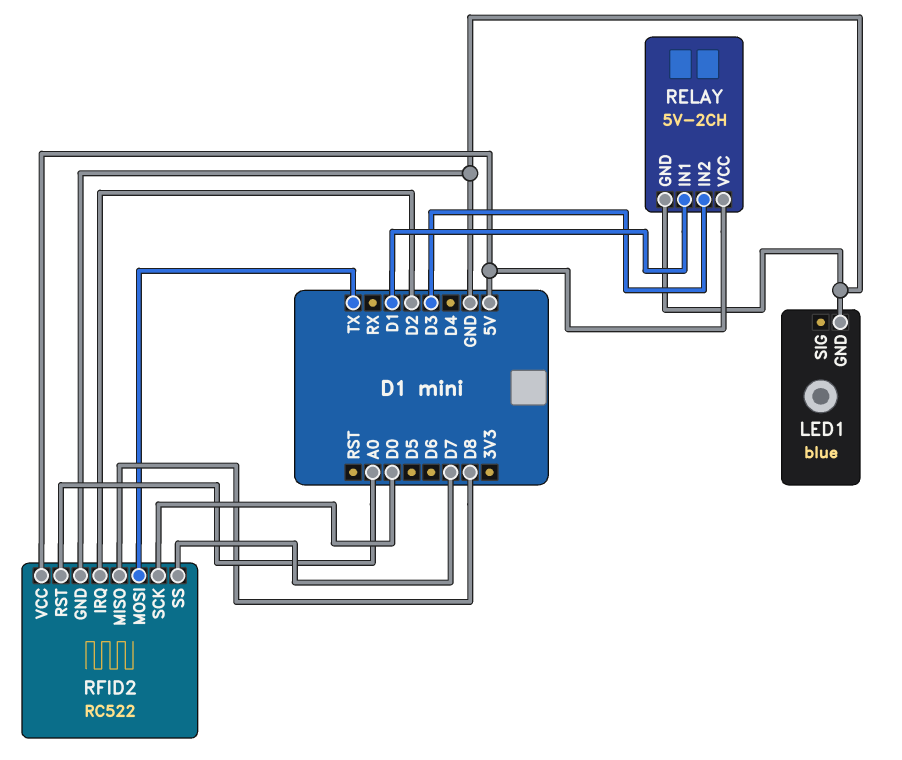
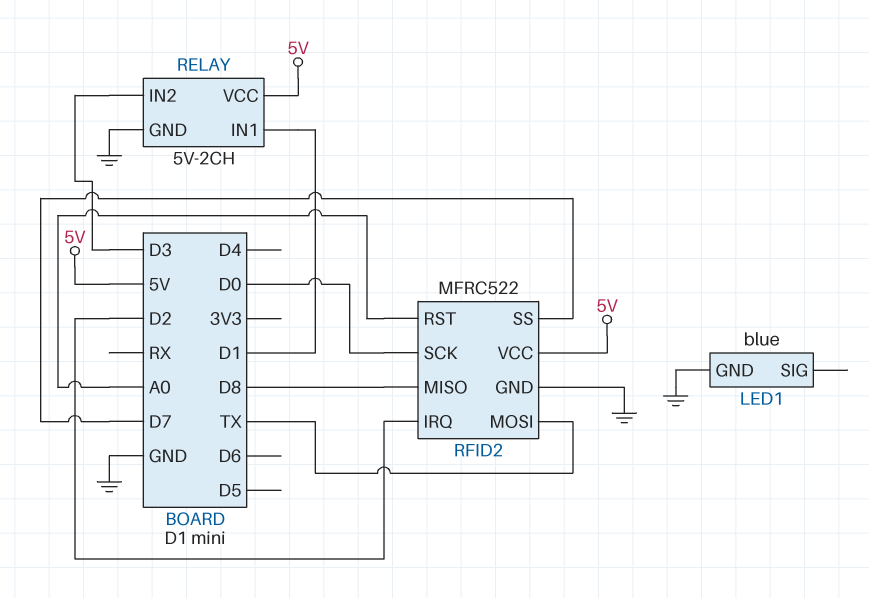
RFID2: RC522 -> MFRC522

